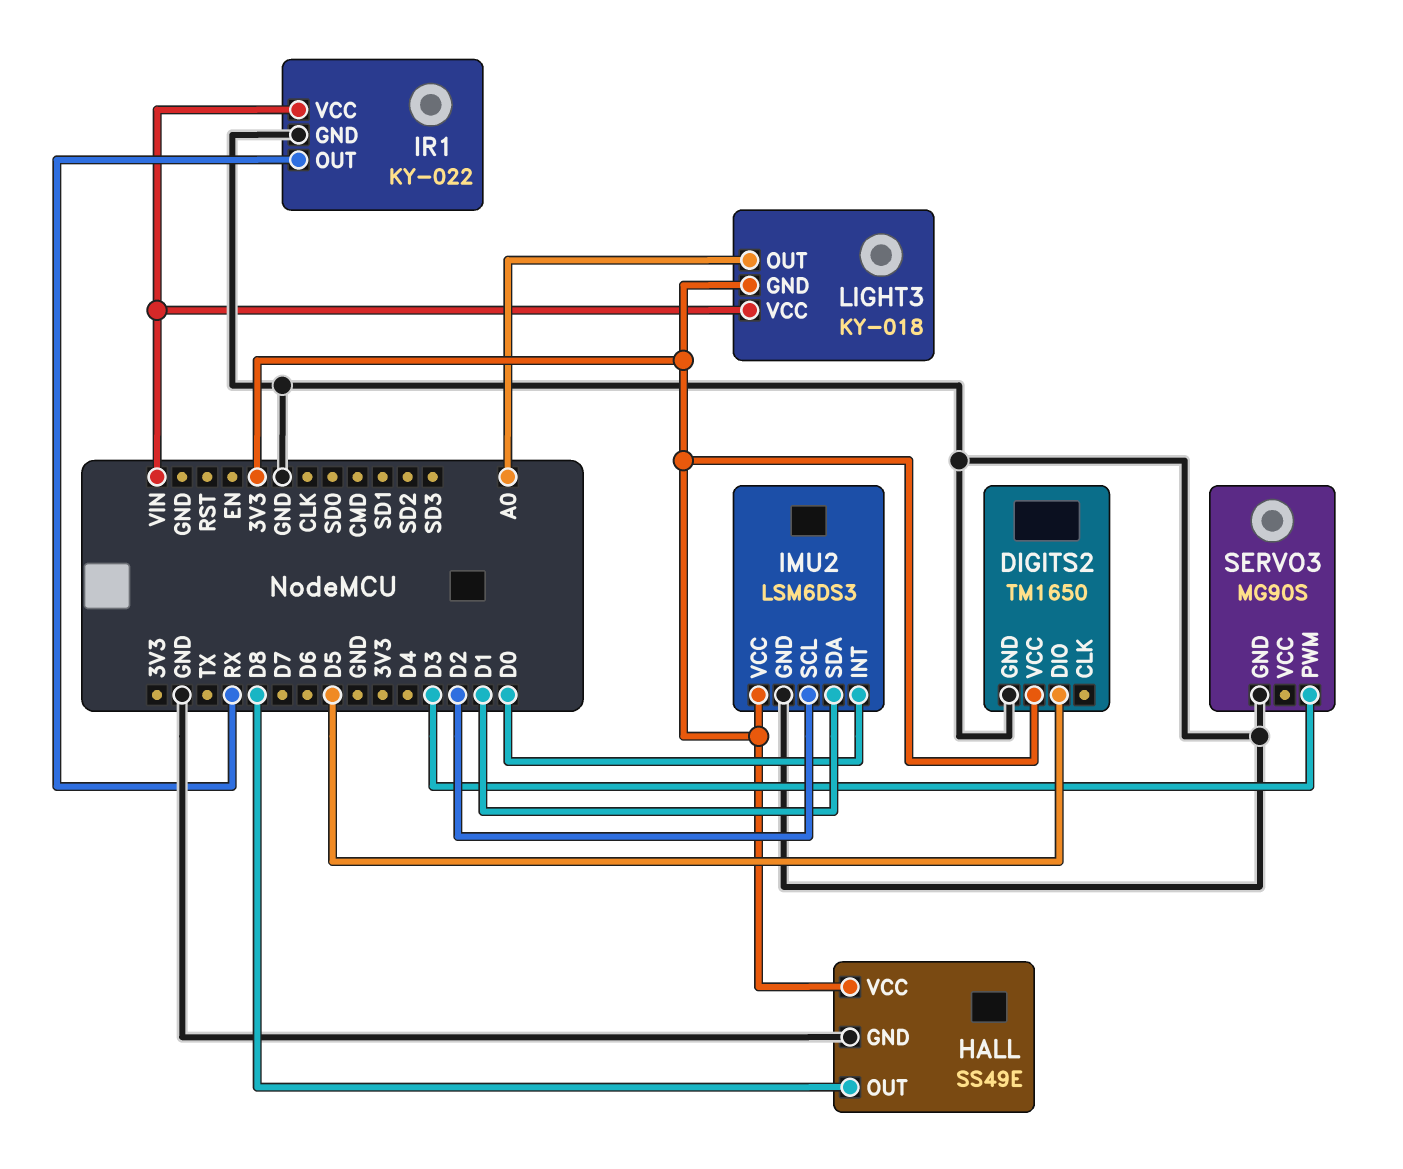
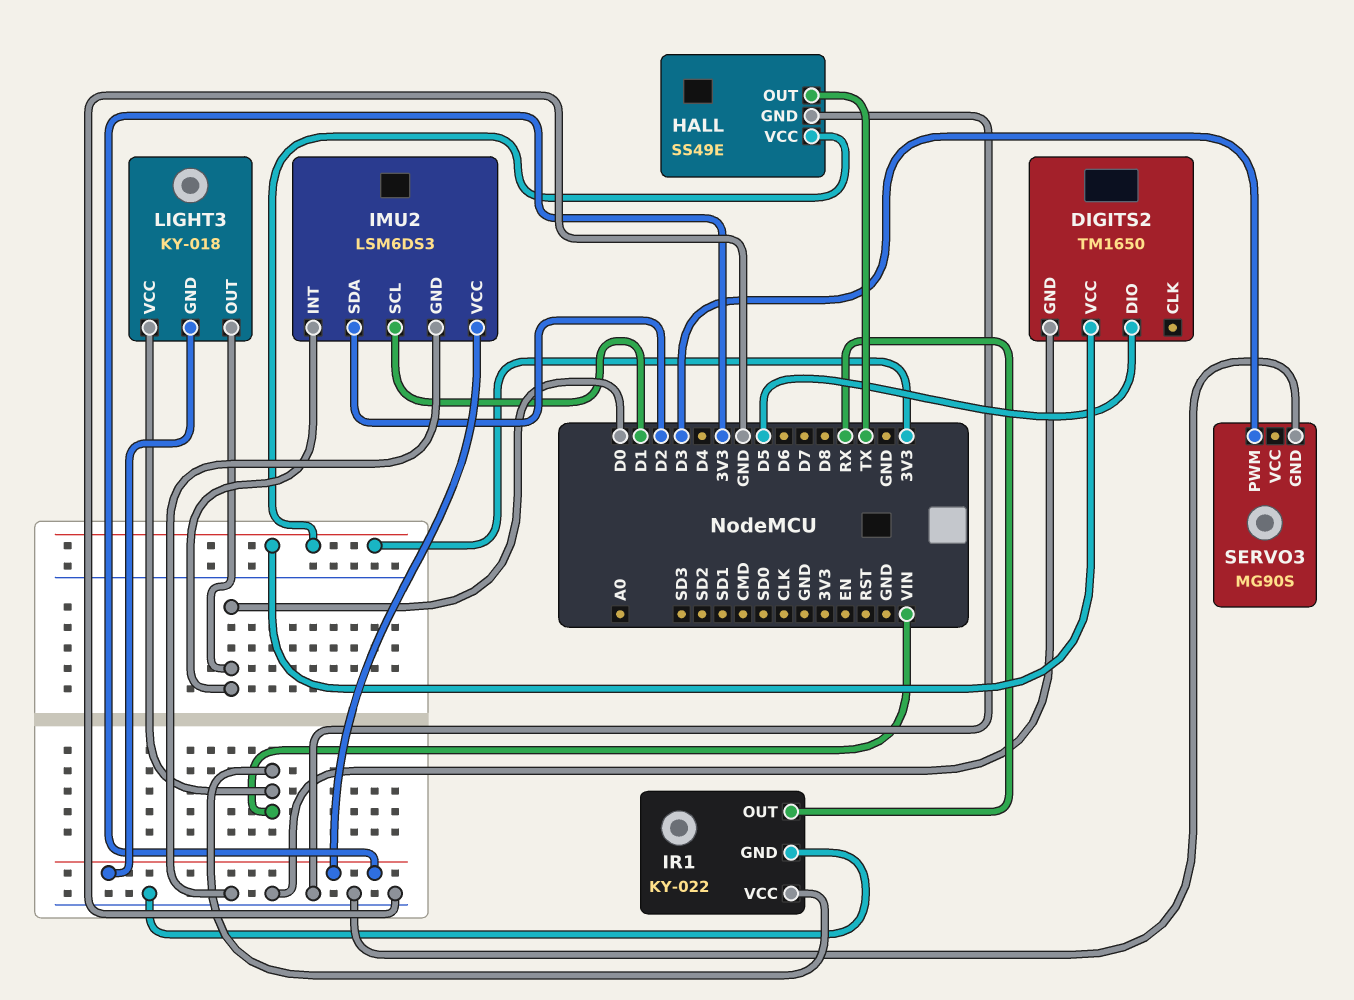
HALL pin OUT: D8 -> TX
IMU2 pin SCL: D2 -> D1
IMU2 pin SDA: D1 -> D2
LIGHT3 pin OUT: A0 -> D0

